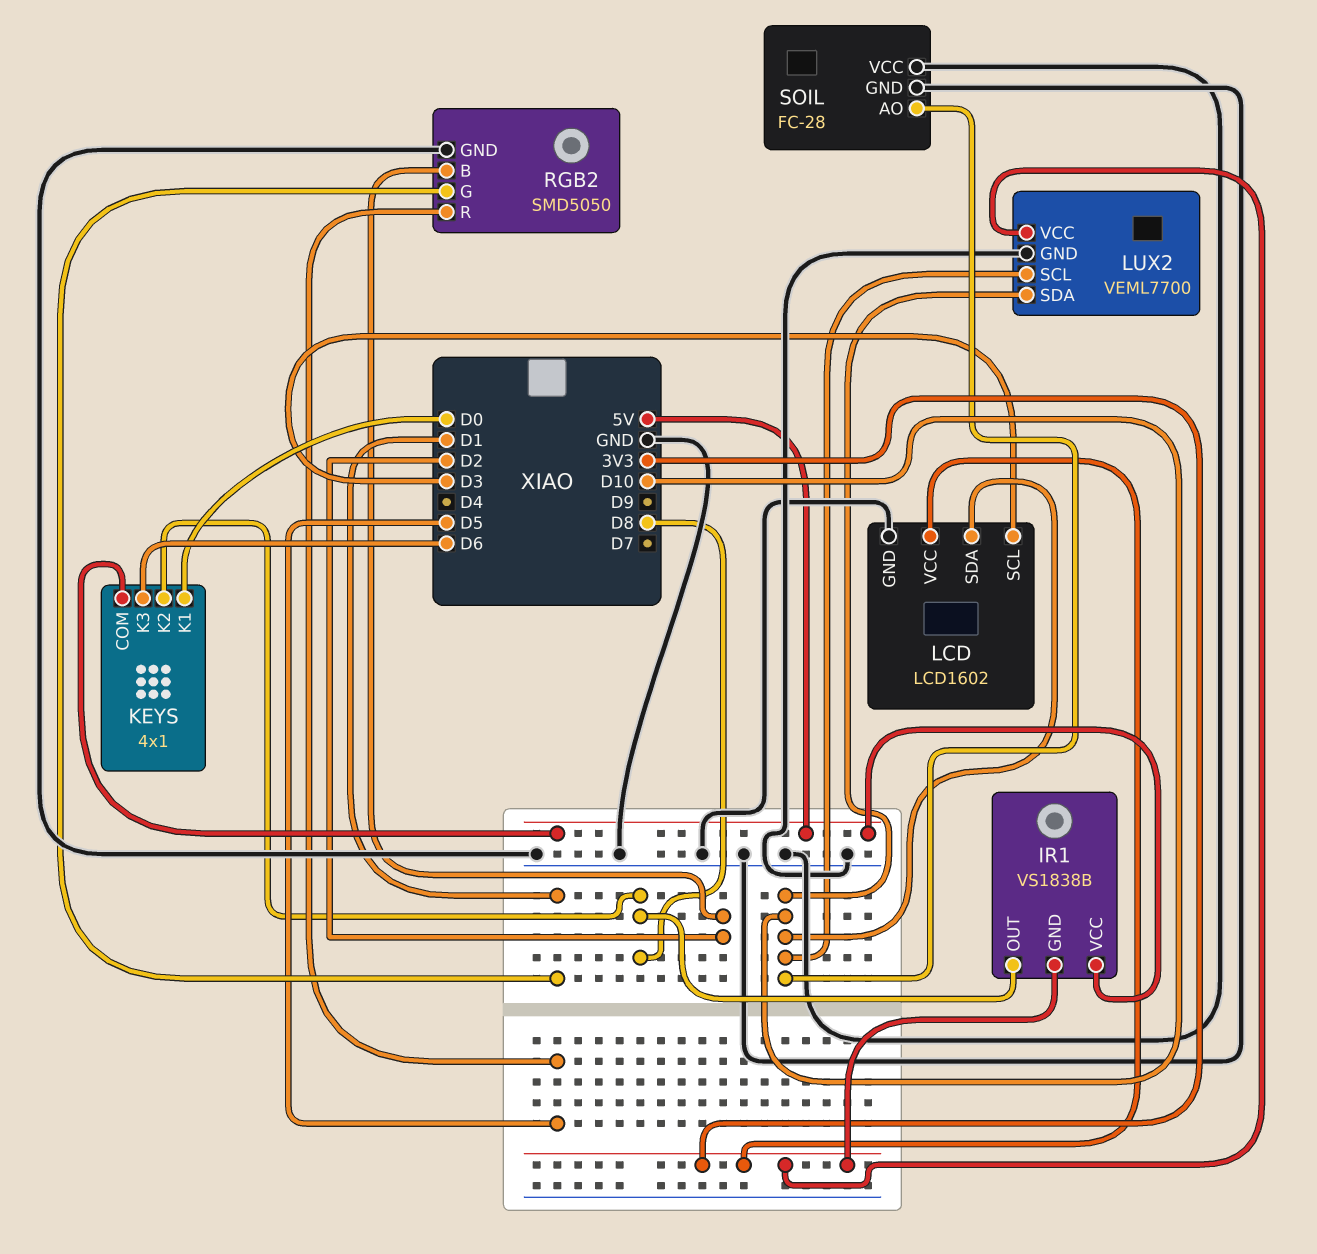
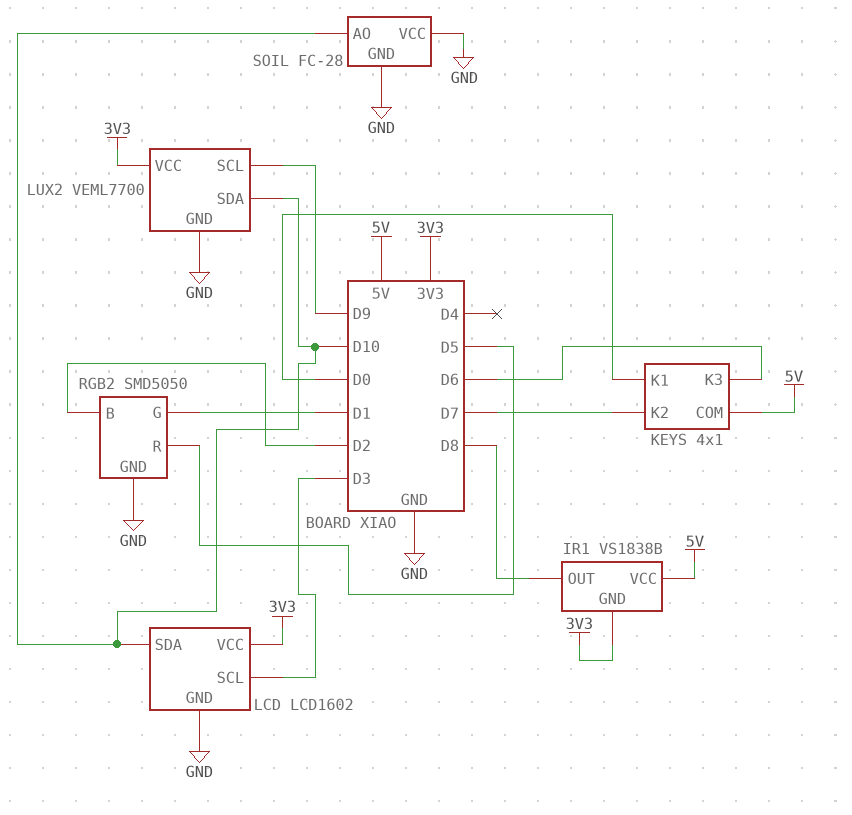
KEYS pin K2: D8 -> D7
LUX2 pin SCL: D10 -> D9

